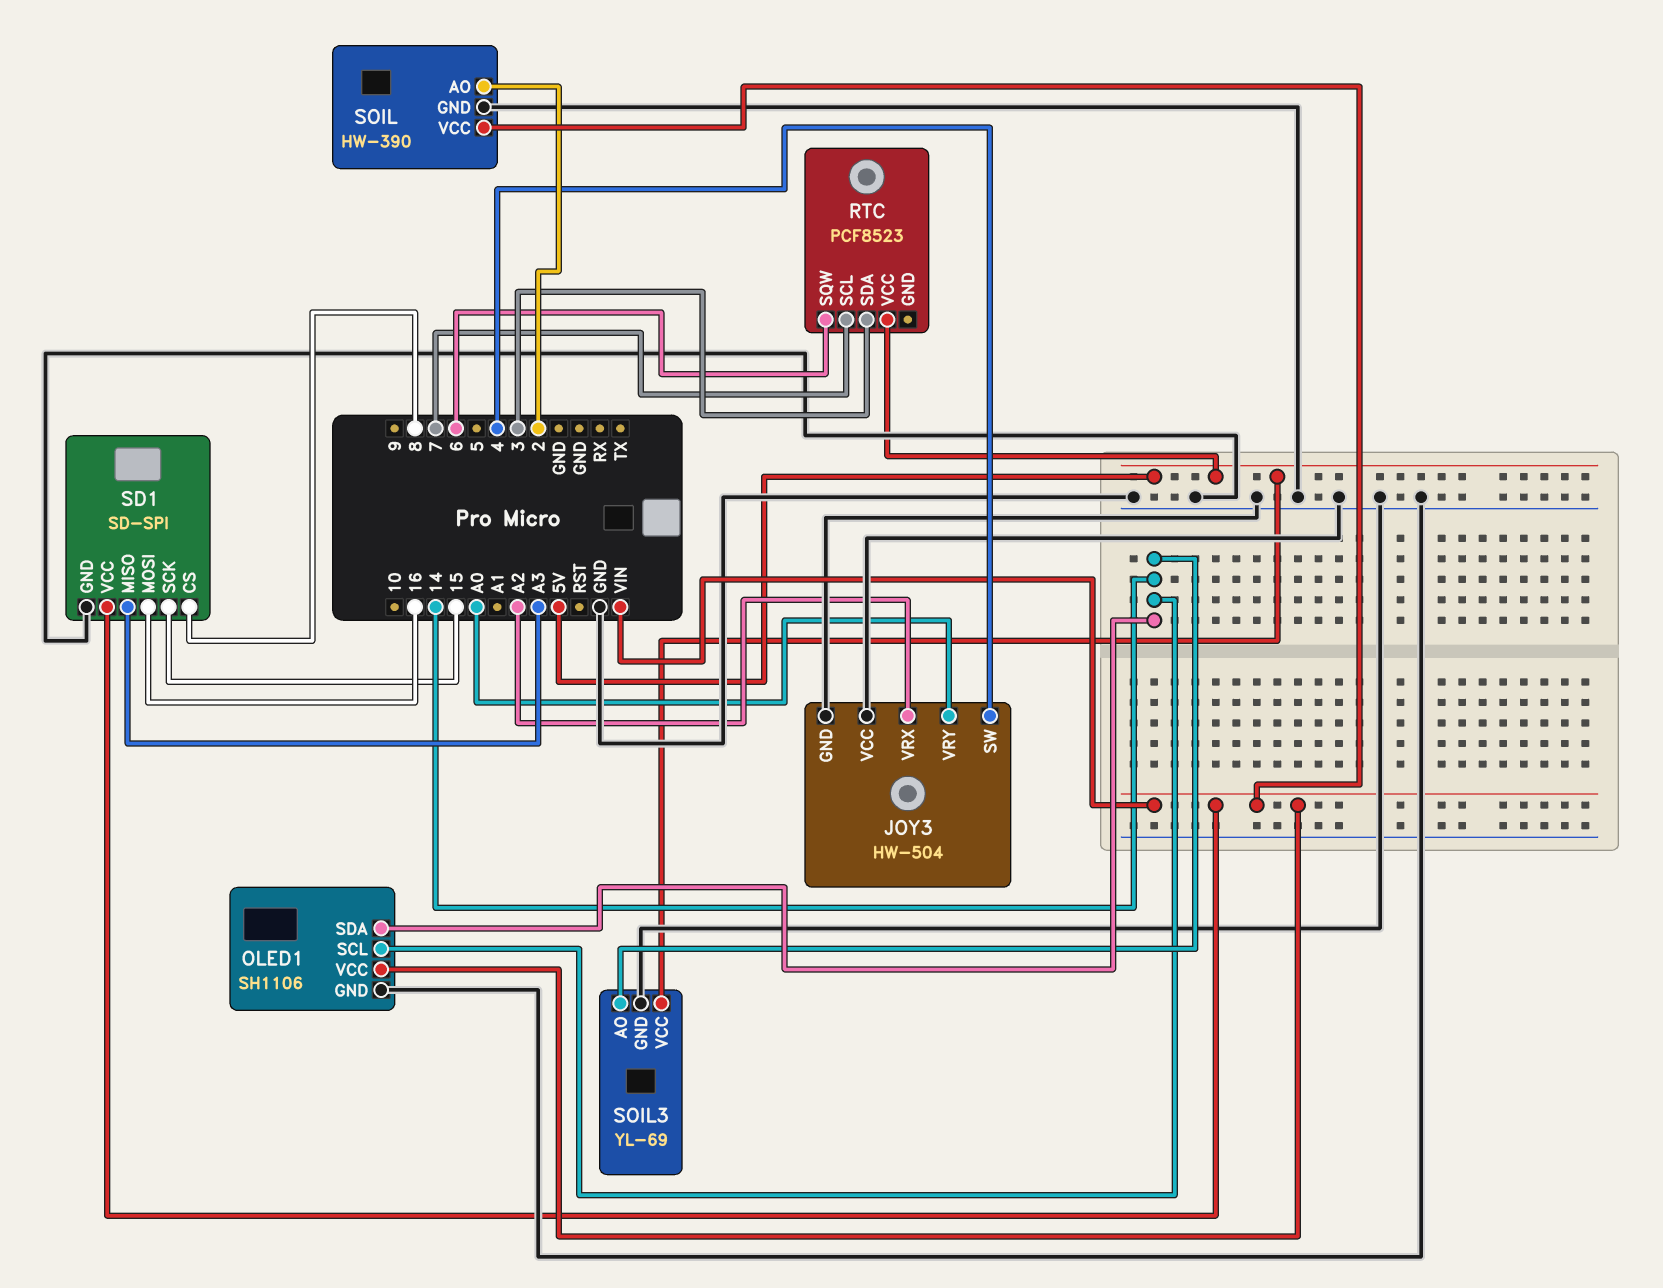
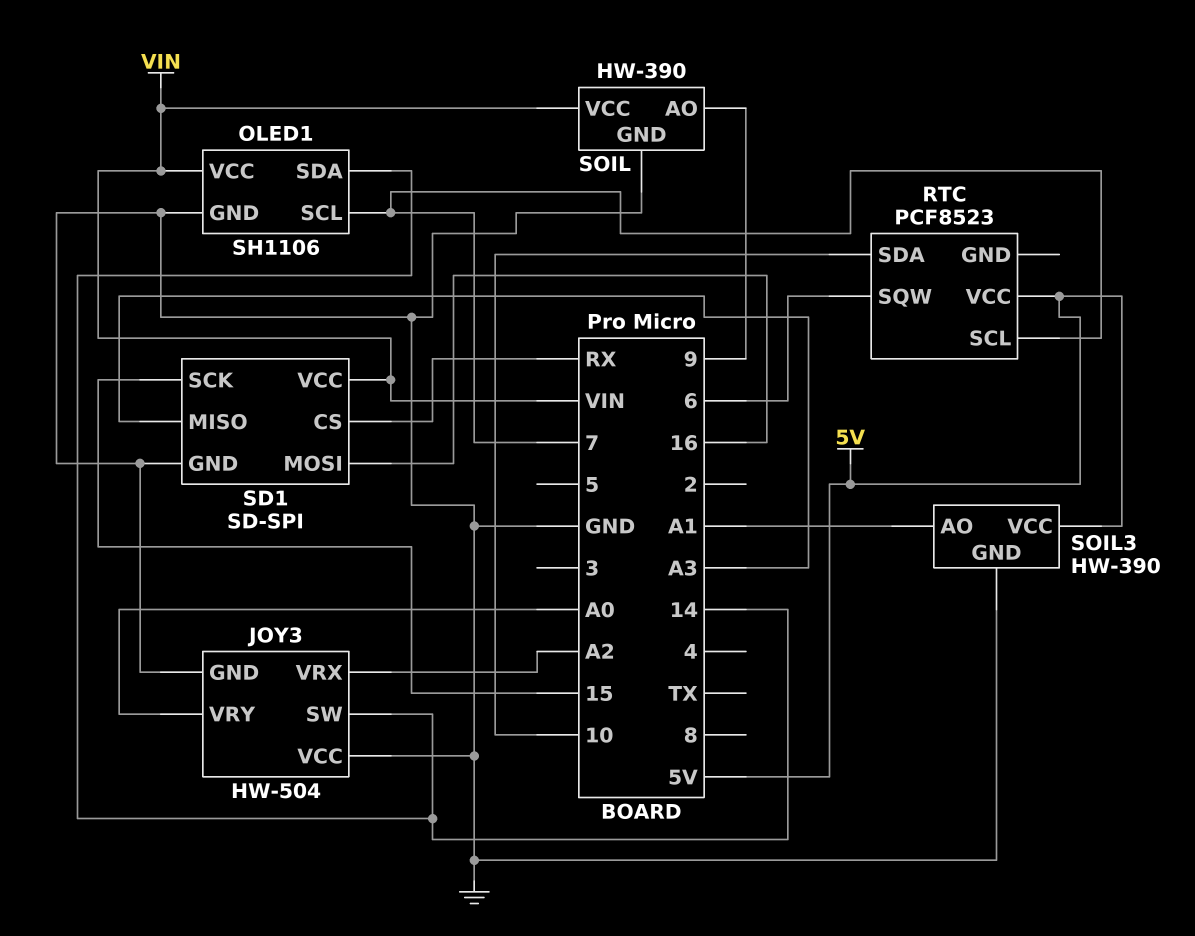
JOY3 pin SW: 4 -> 14
OLED1 pin SCL: 14 -> 7
RTC pin SDA: 3 -> 10
SD1 pin CS: 8 -> RX
SOIL pin AO: 2 -> 9
SOIL3: YL-69 -> HW-390
SOIL3 pin AO: 14 -> A1

